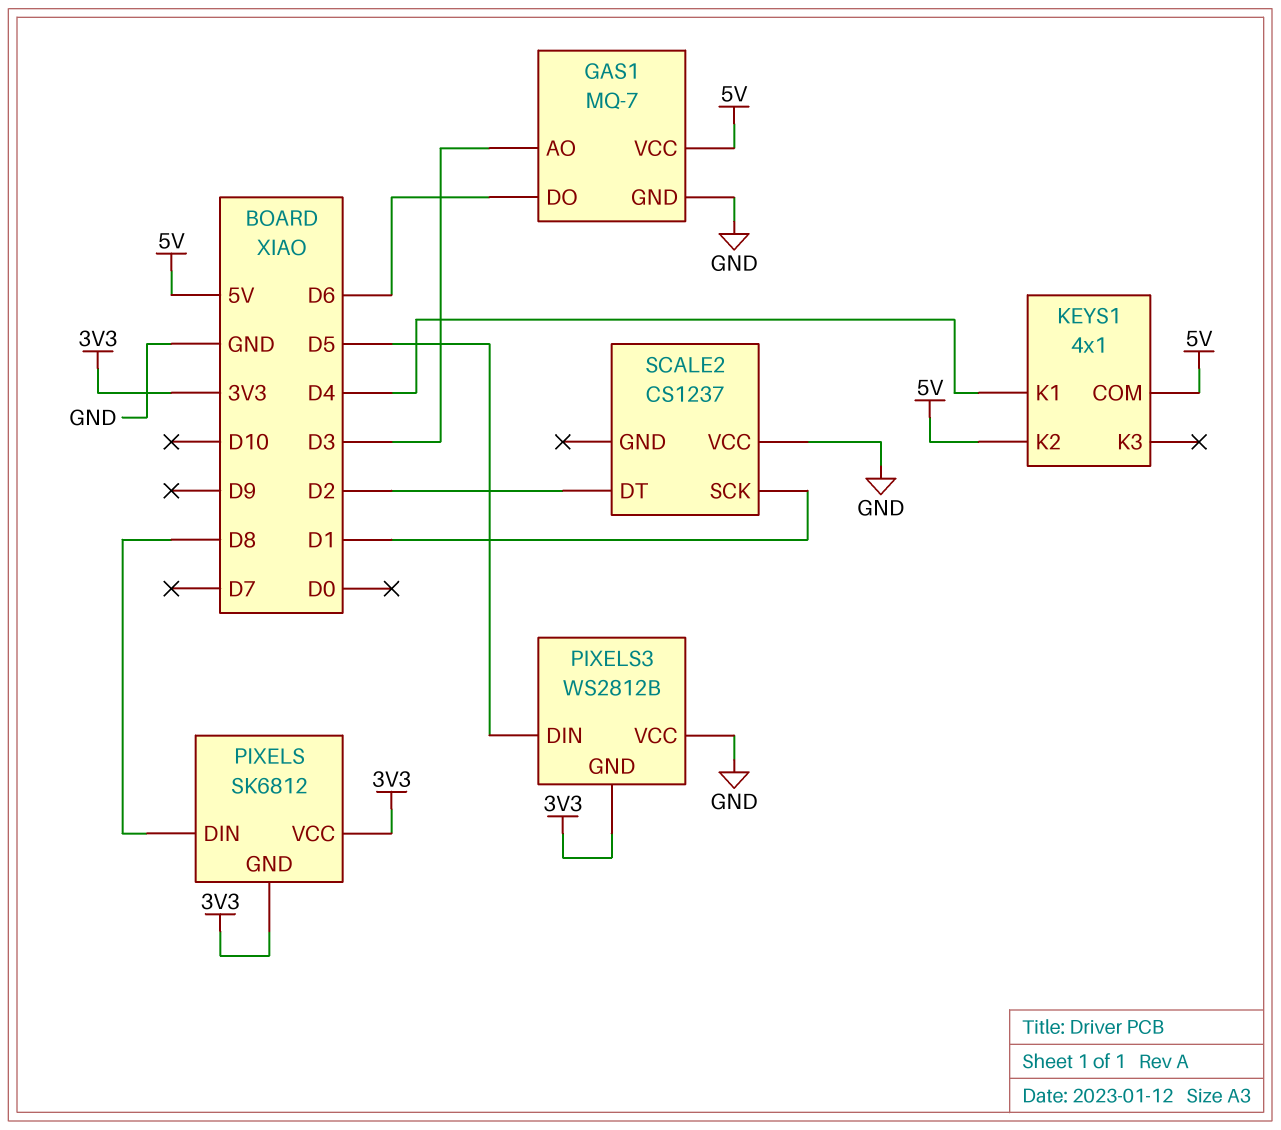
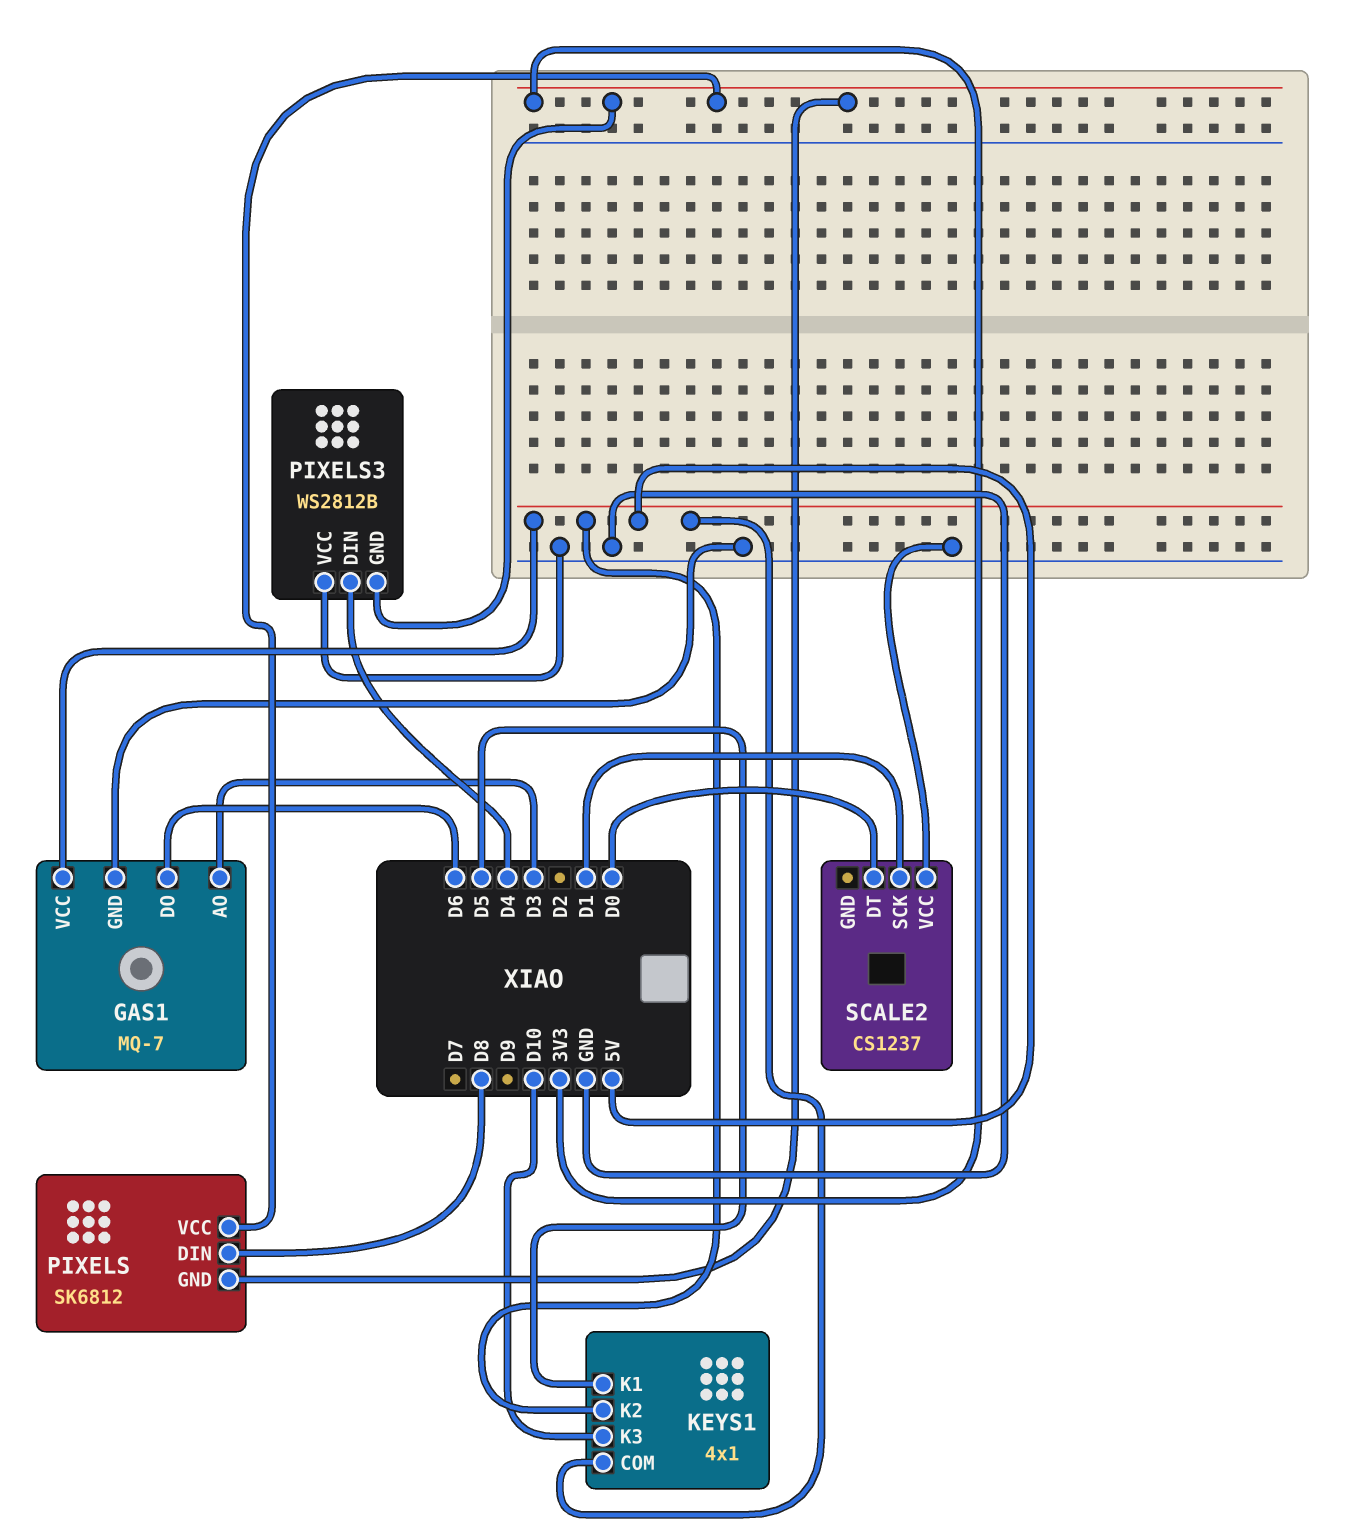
KEYS1 pin K1: D4 -> D5
KEYS1 pin K3: none -> D10
PIXELS3 pin DIN: D5 -> D4
SCALE2 pin DT: D2 -> D0

